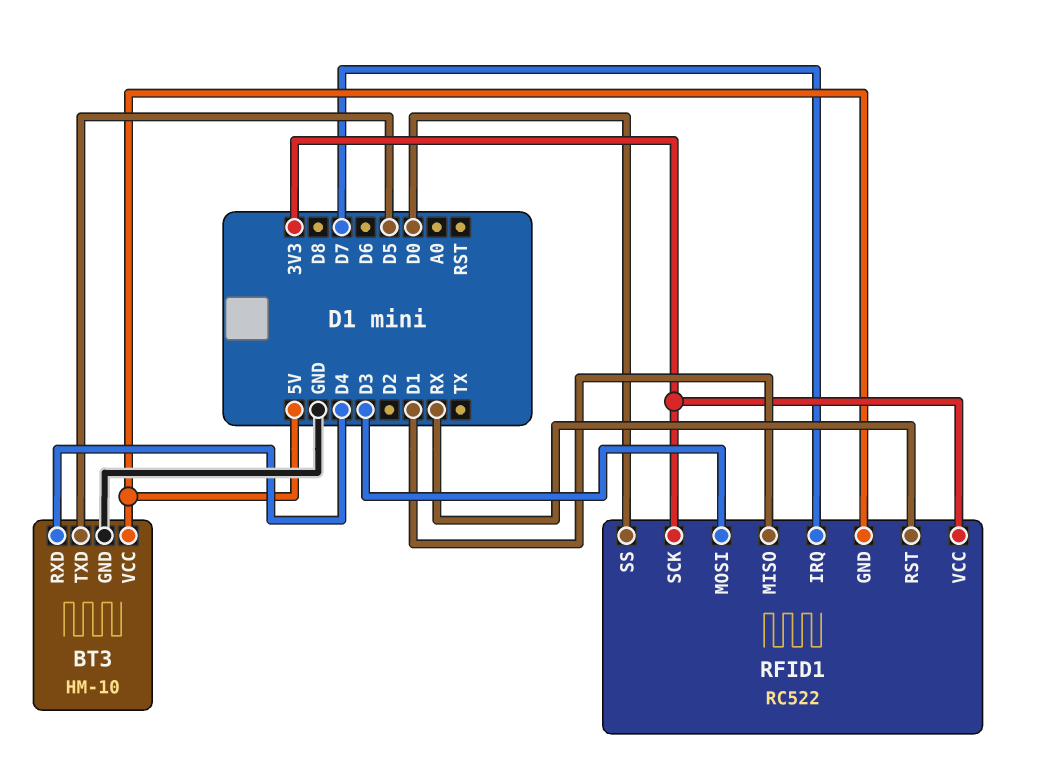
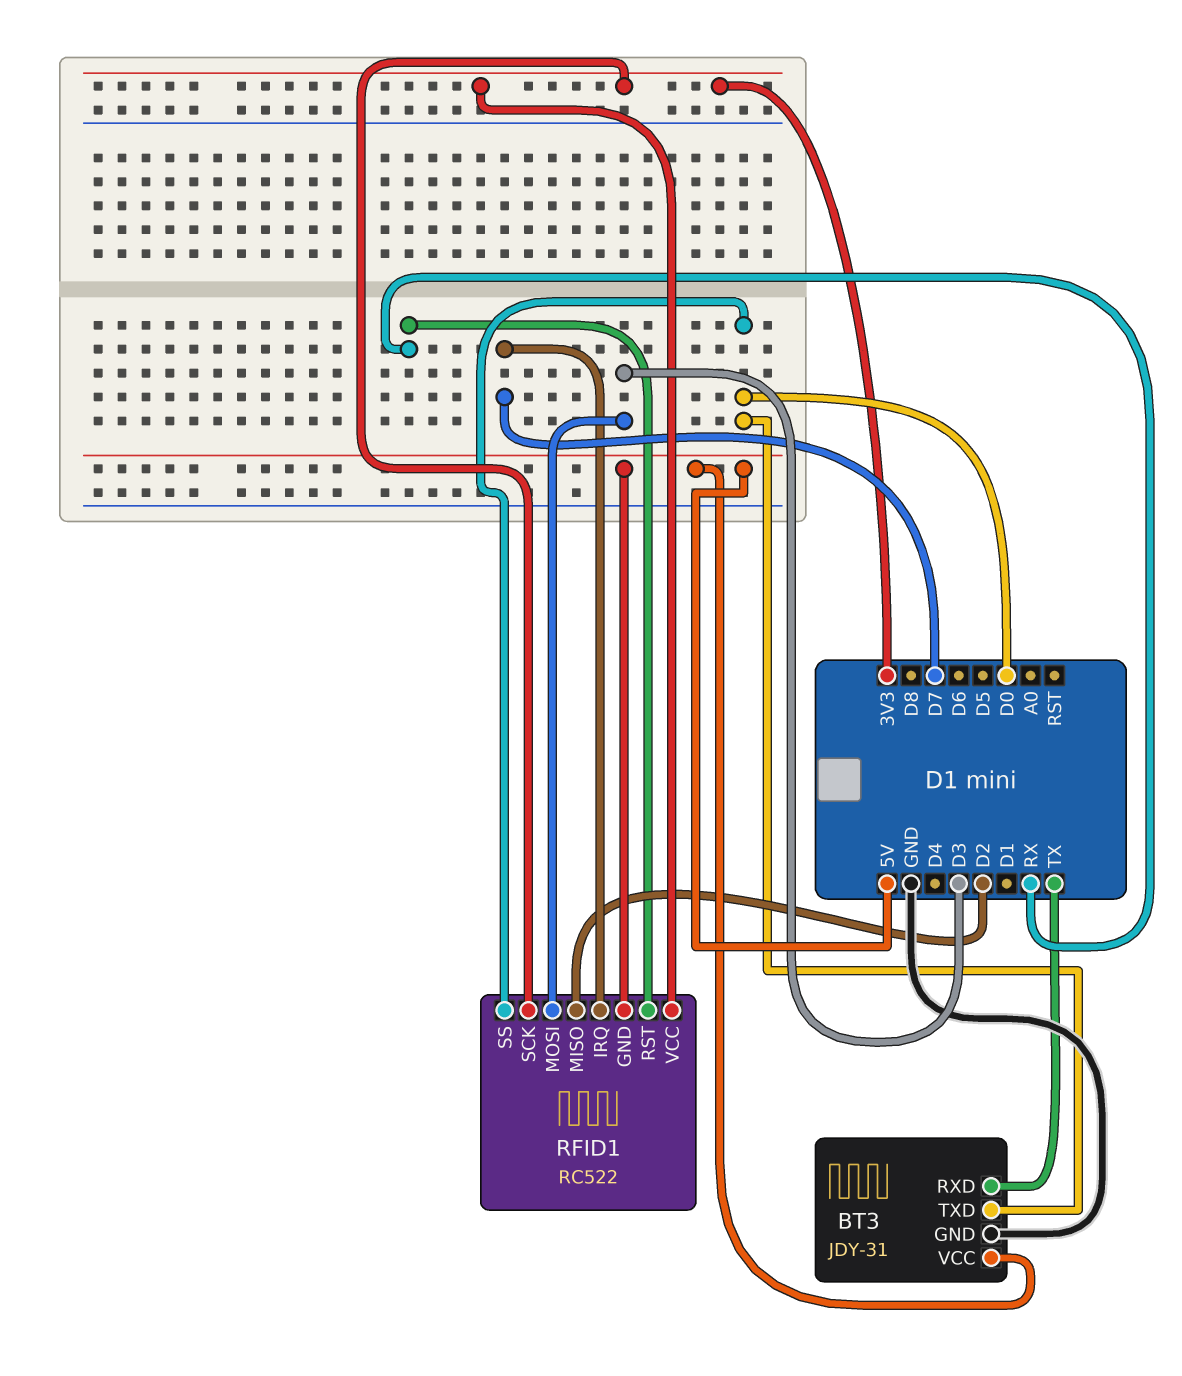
BT3: HM-10 -> JDY-31
BT3 pin RXD: D4 -> TX
BT3 pin TXD: D5 -> D0
RFID1 pin MISO: D1 -> D2

